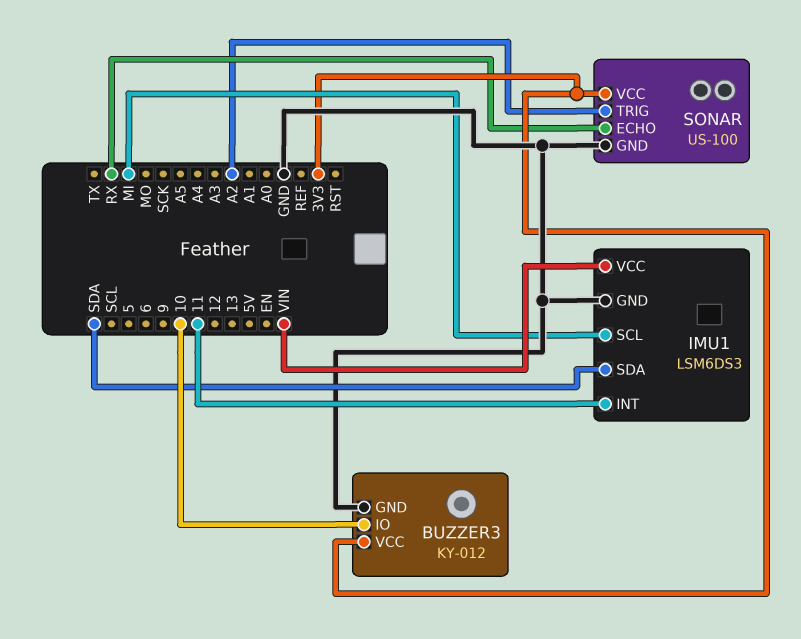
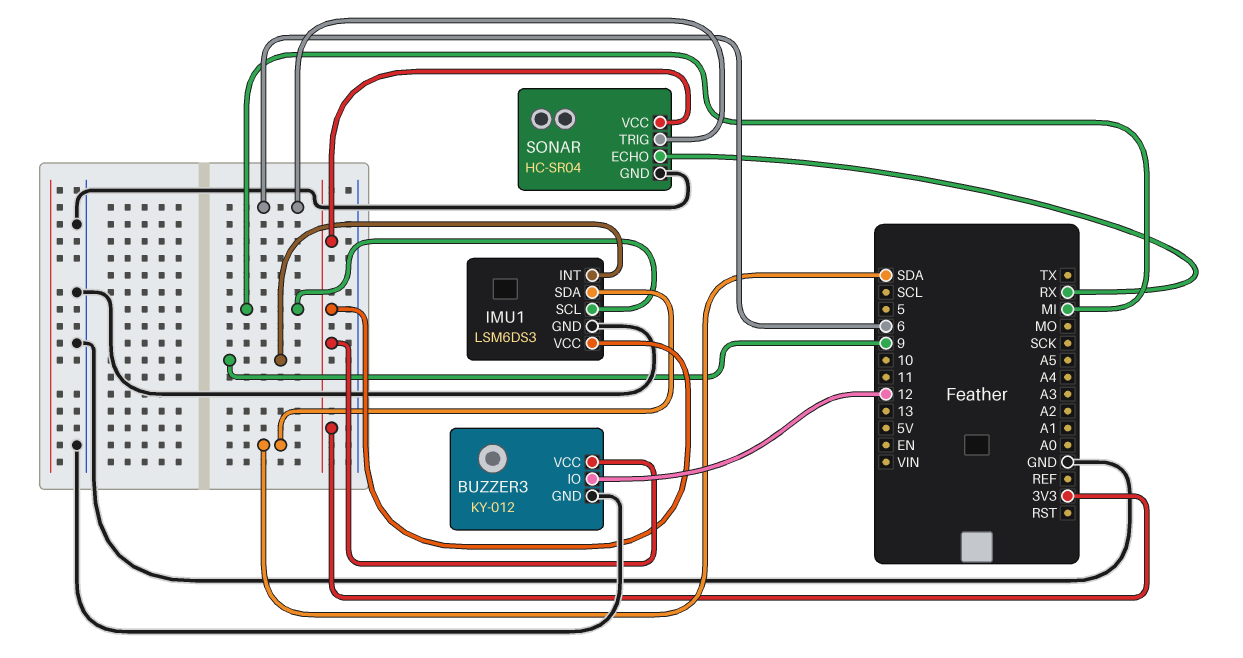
BUZZER3 pin IO: 10 -> 12
IMU1 pin INT: 11 -> 9
IMU1 pin VCC: VIN -> 3V3
SONAR: US-100 -> HC-SR04
SONAR pin TRIG: A2 -> 6

